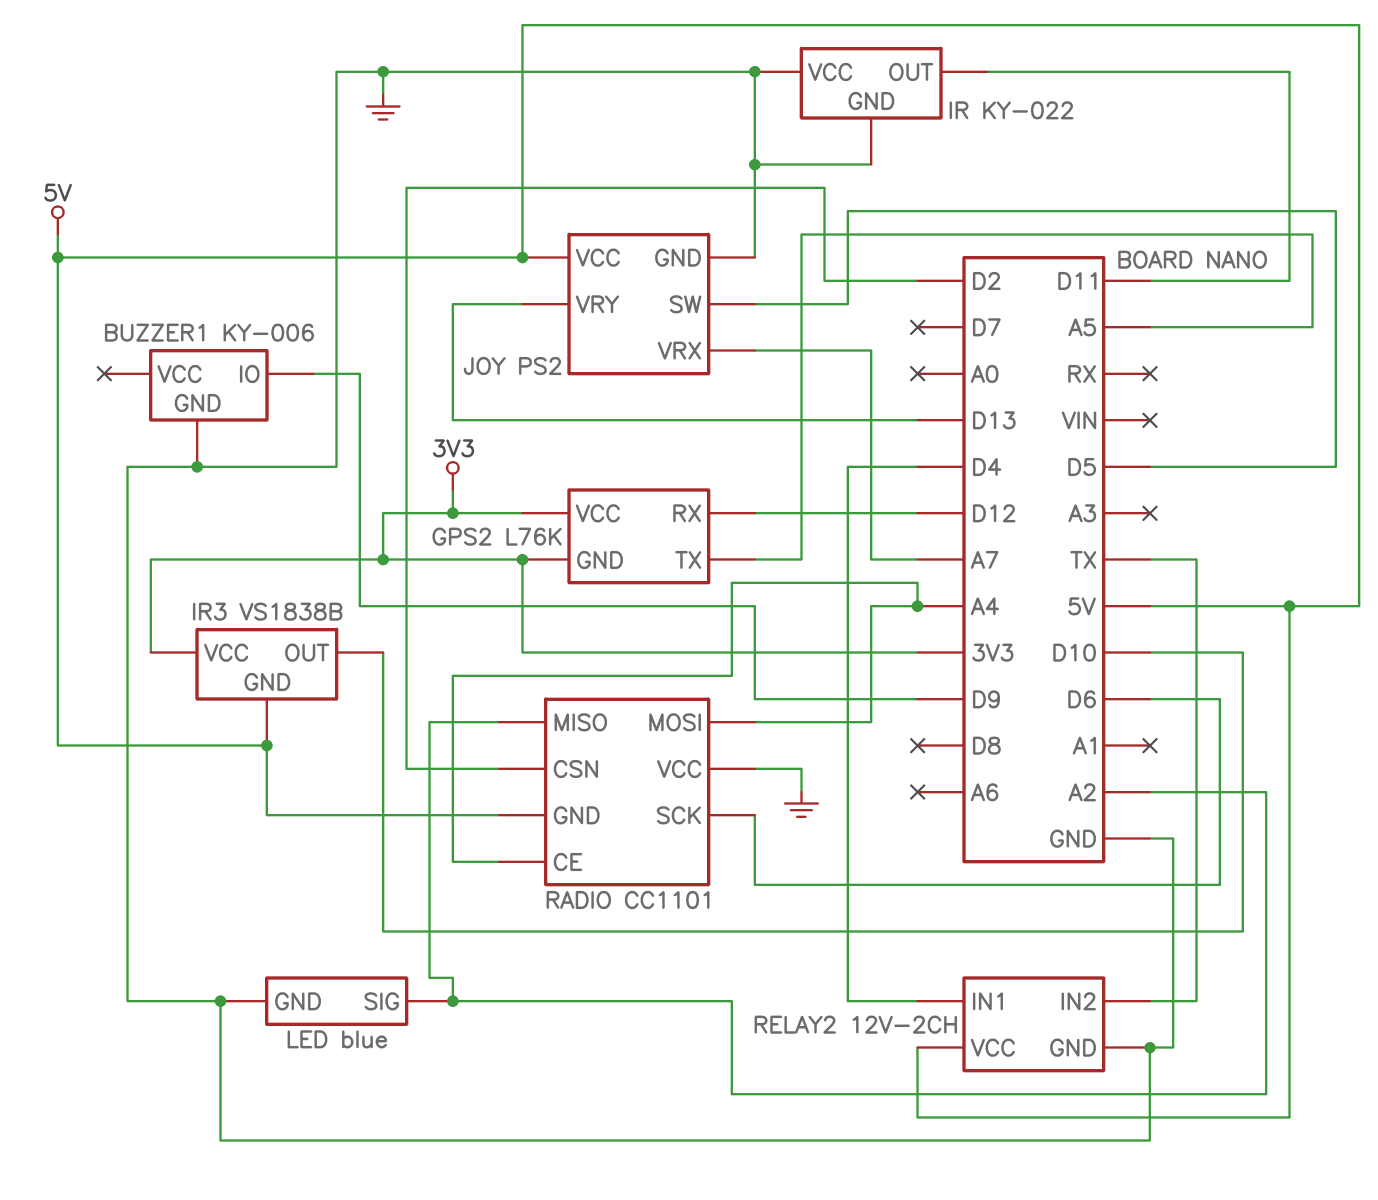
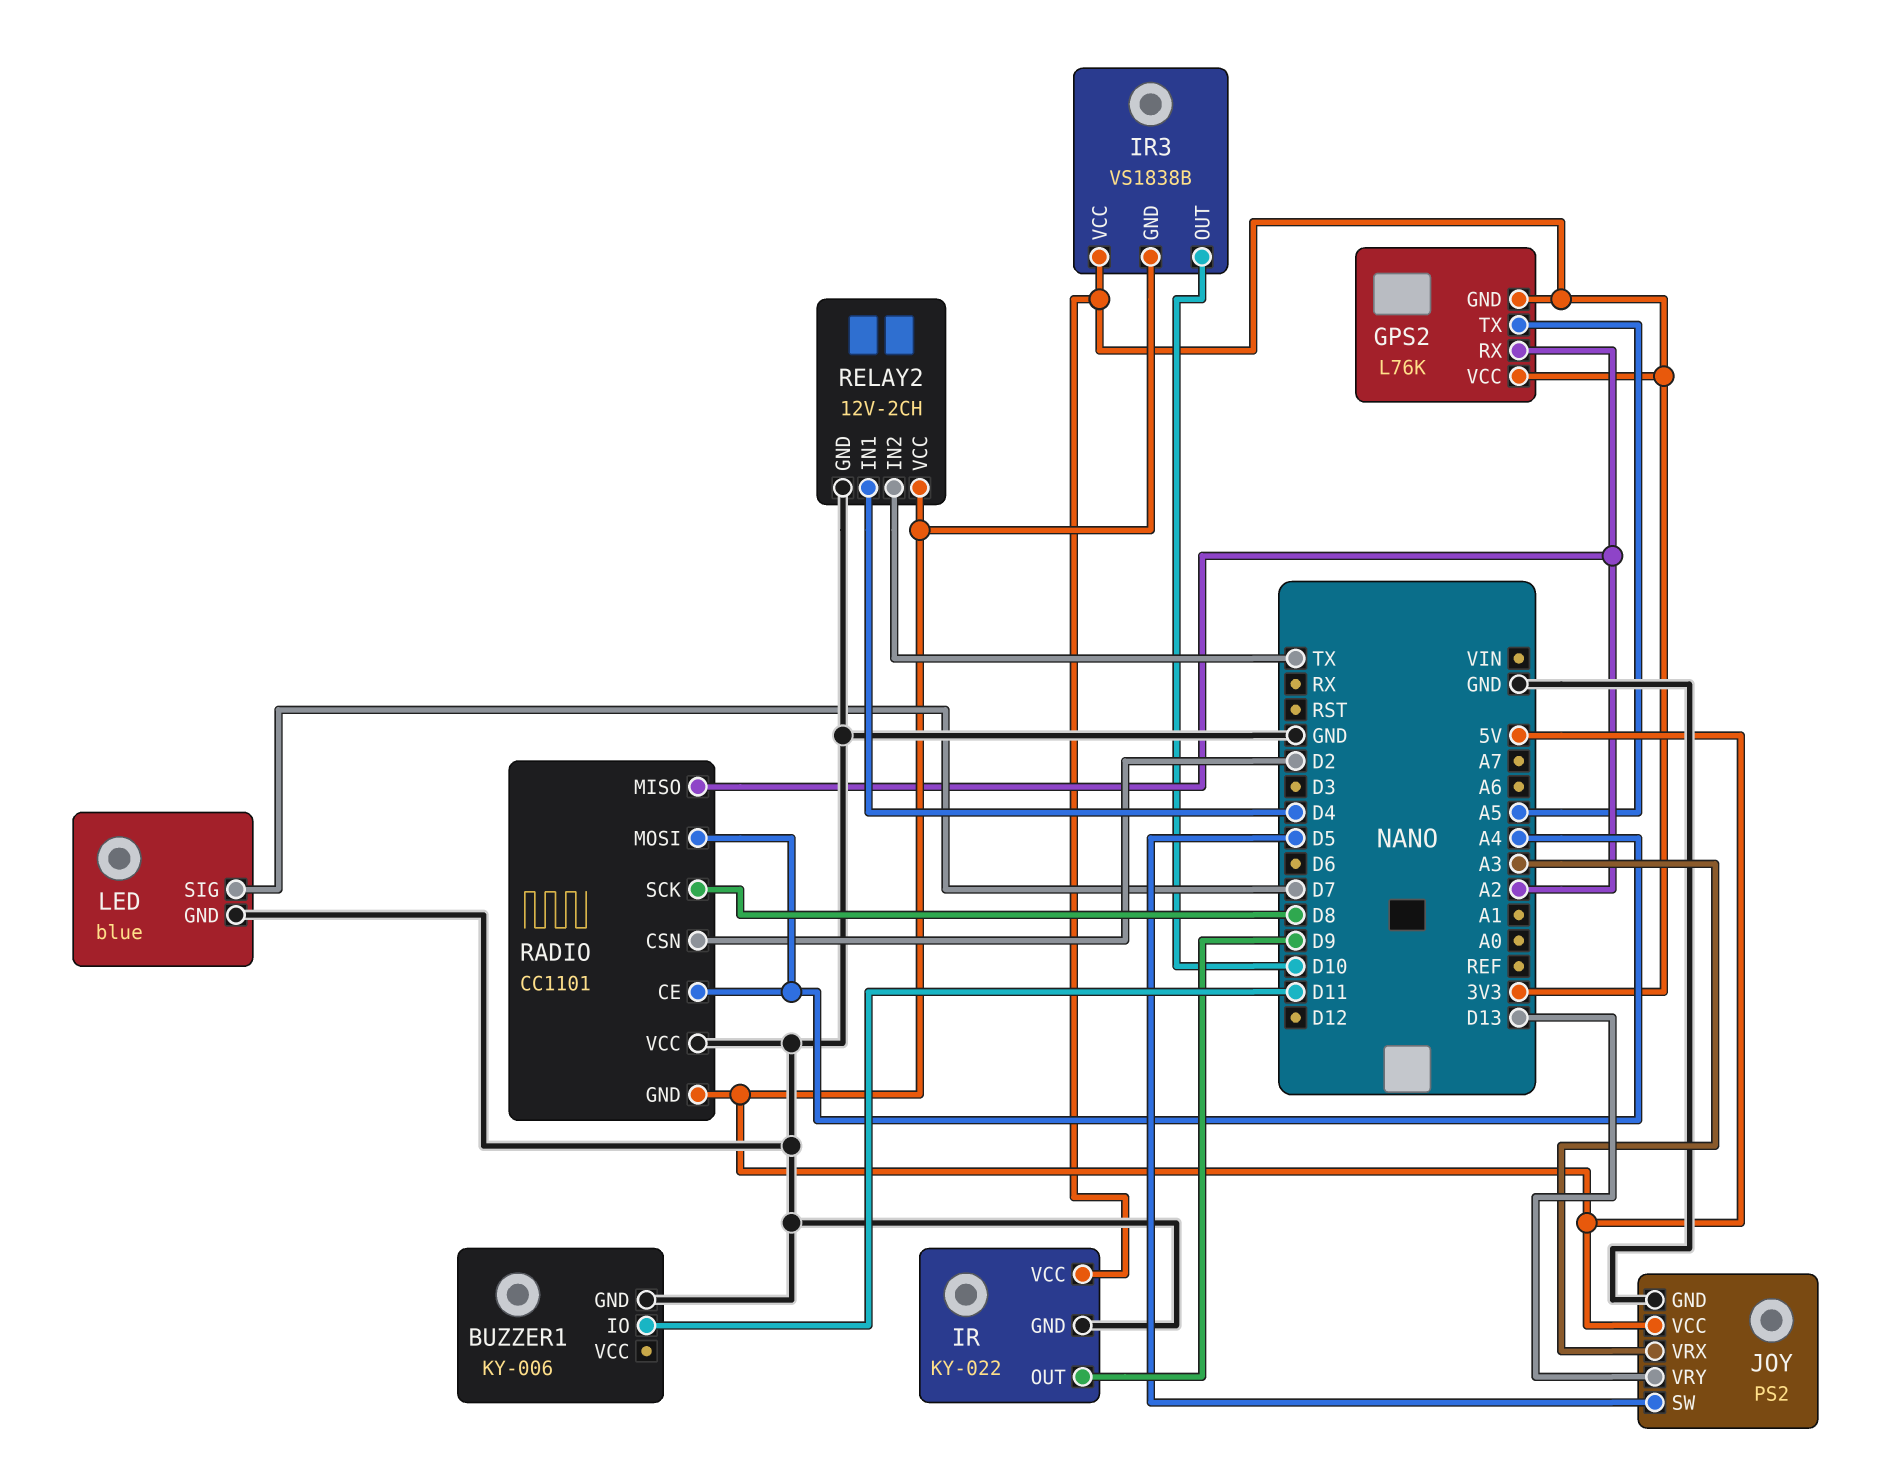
BUZZER1 pin IO: D9 -> D11
GPS2 pin RX: D12 -> A2
IR pin OUT: D11 -> D9
IR pin VCC: GND -> 3V3
JOY pin VRX: A7 -> A3
LED pin SIG: A2 -> D7
RADIO pin SCK: D6 -> D8

